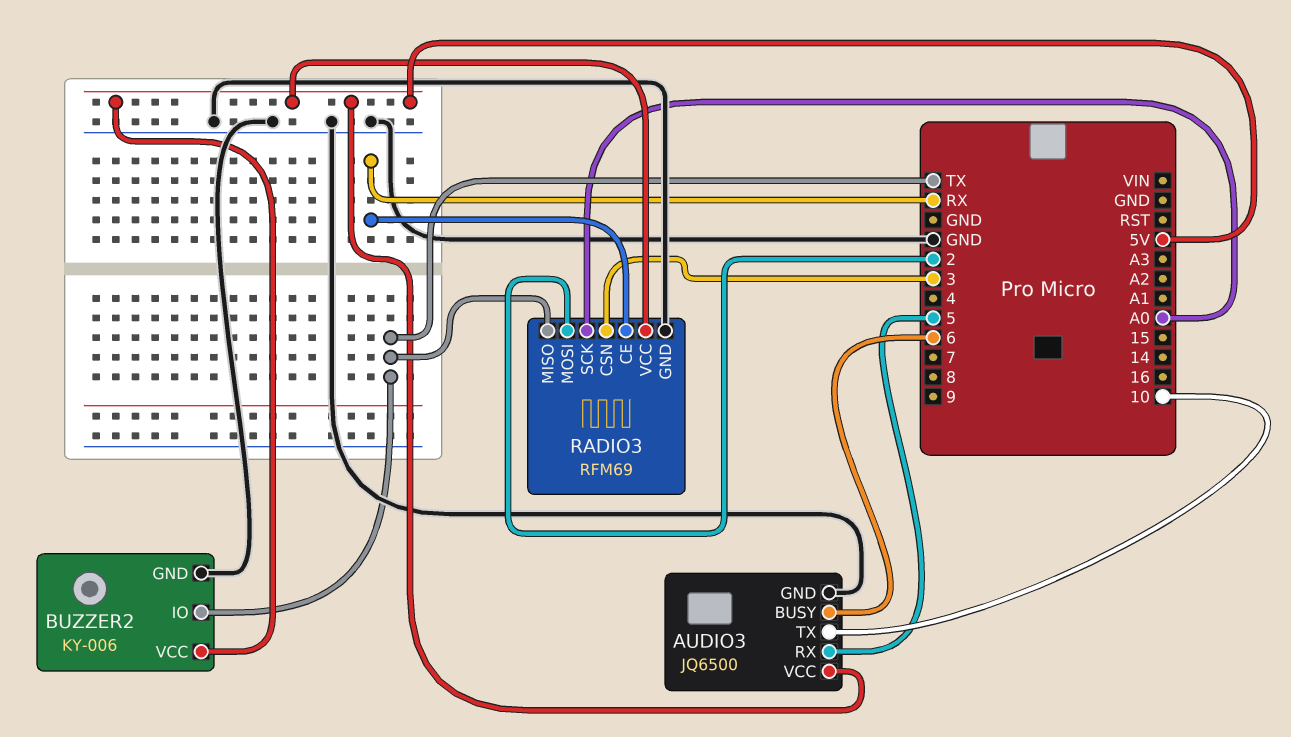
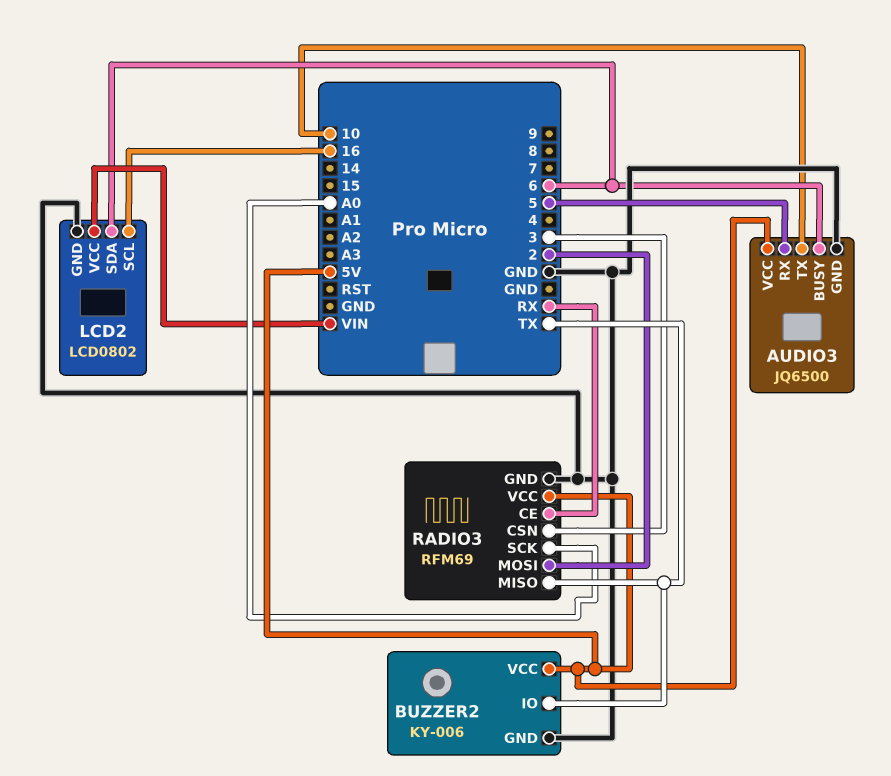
LCD2: none -> LCD0802
LCD2 pin GND: none -> GND
LCD2 pin SCL: none -> 16
LCD2 pin SDA: none -> 6
LCD2 pin VCC: none -> VIN

